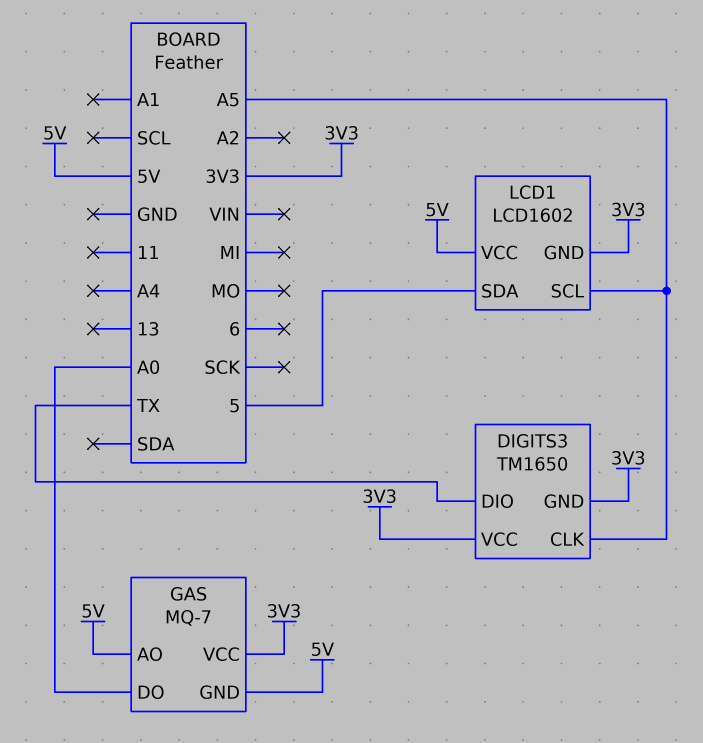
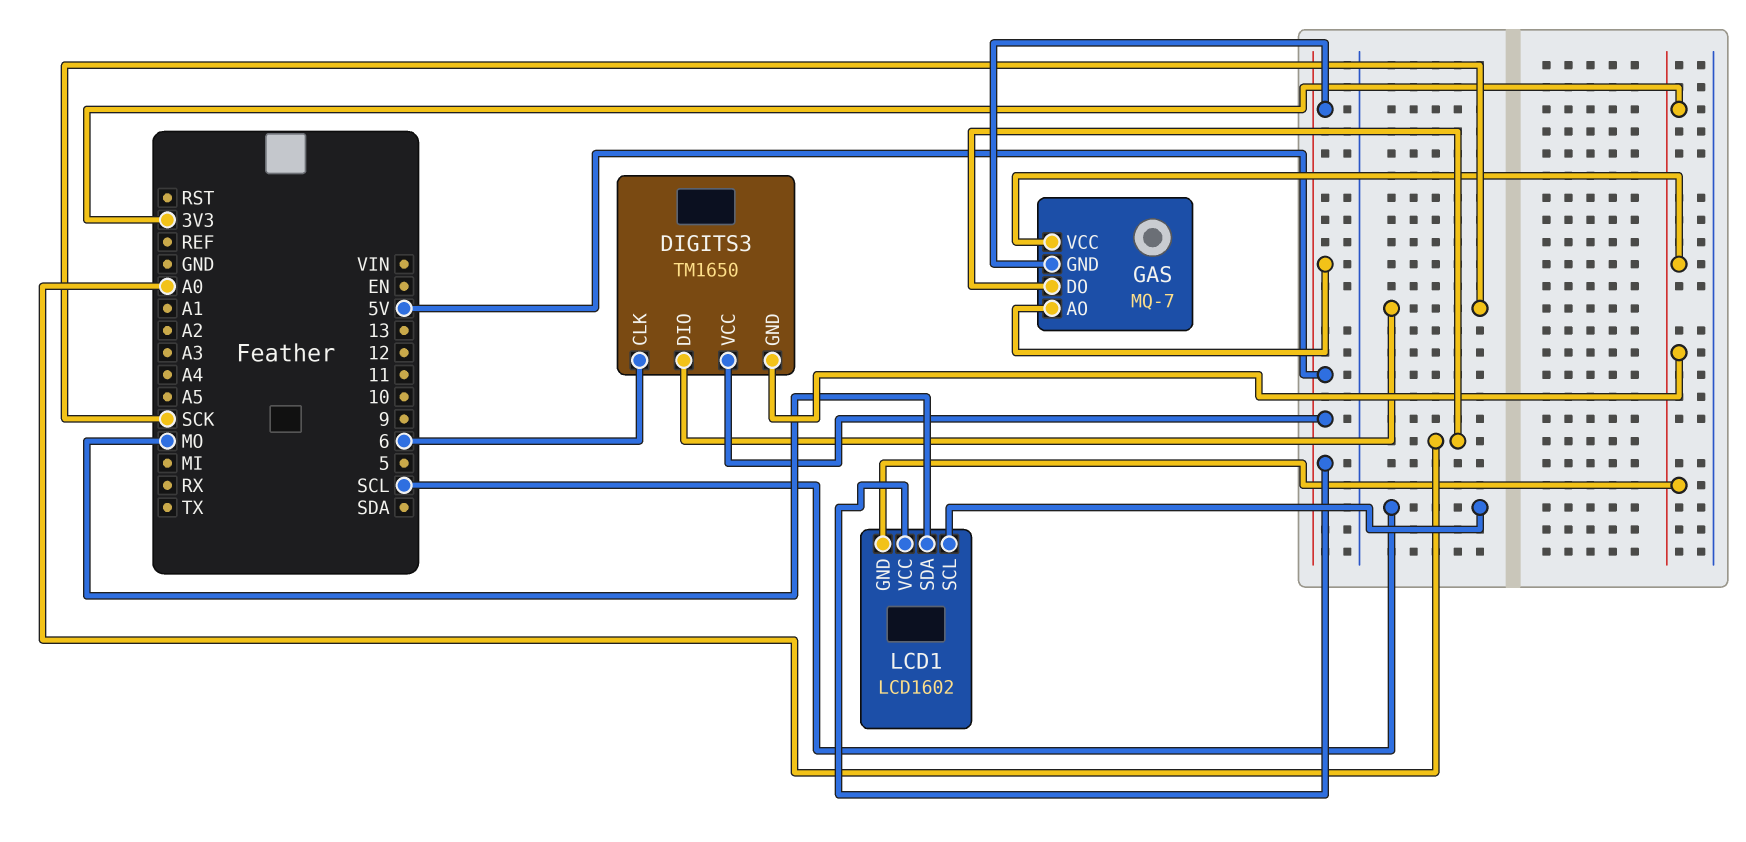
DIGITS3 pin CLK: A5 -> 6
DIGITS3 pin DIO: TX -> SCK
DIGITS3 pin VCC: 3V3 -> 5V
LCD1 pin SCL: A5 -> SCL
LCD1 pin SDA: 5 -> MO

